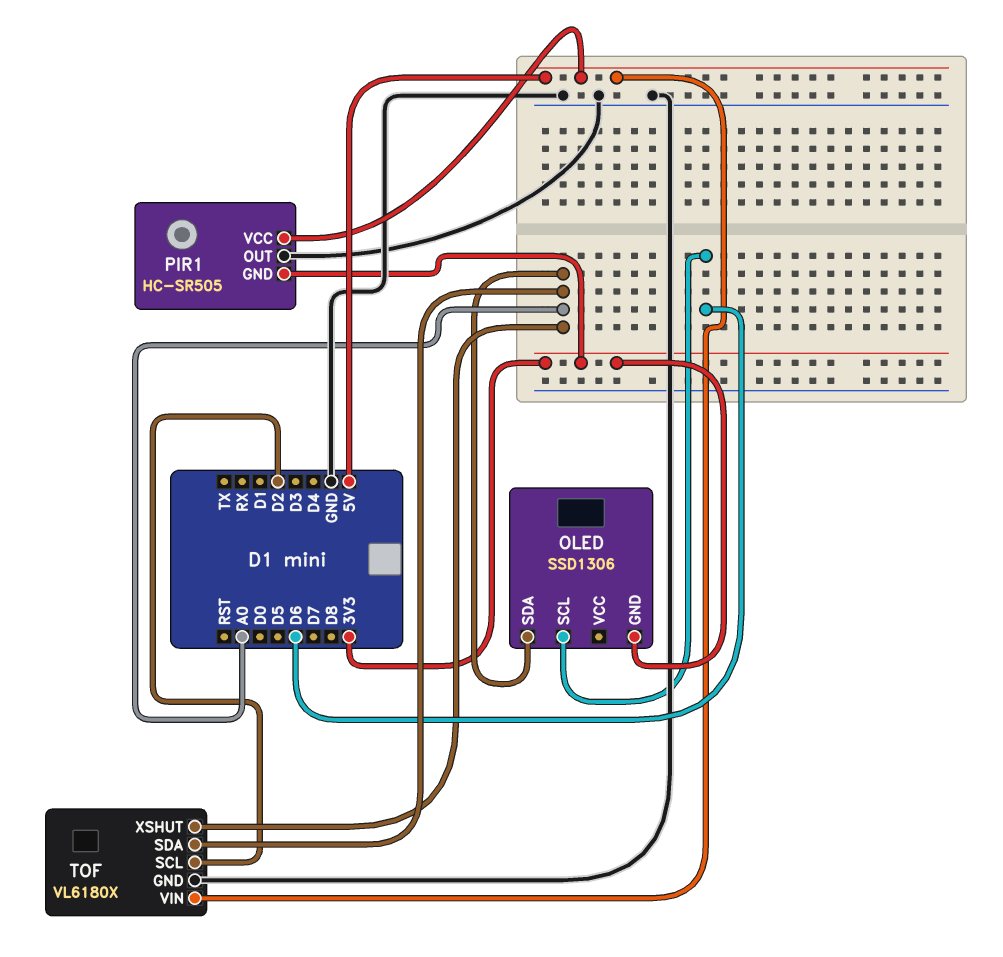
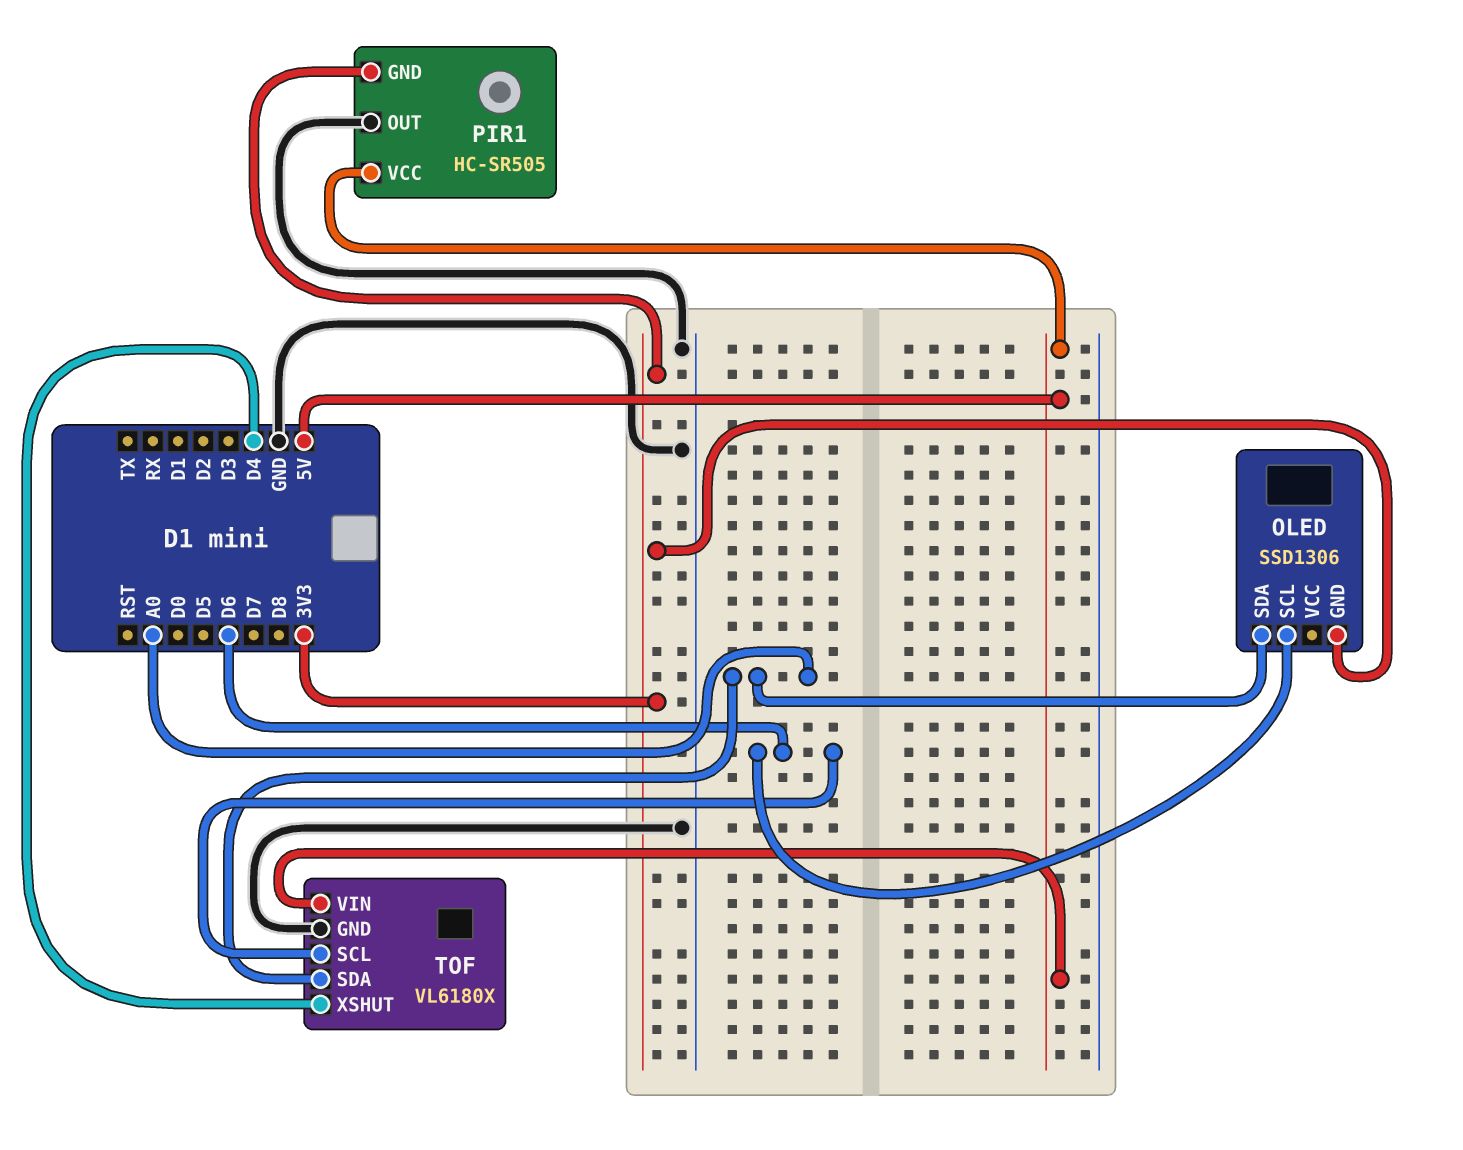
TOF pin SCL: D2 -> D6
TOF pin XSHUT: A0 -> D4

